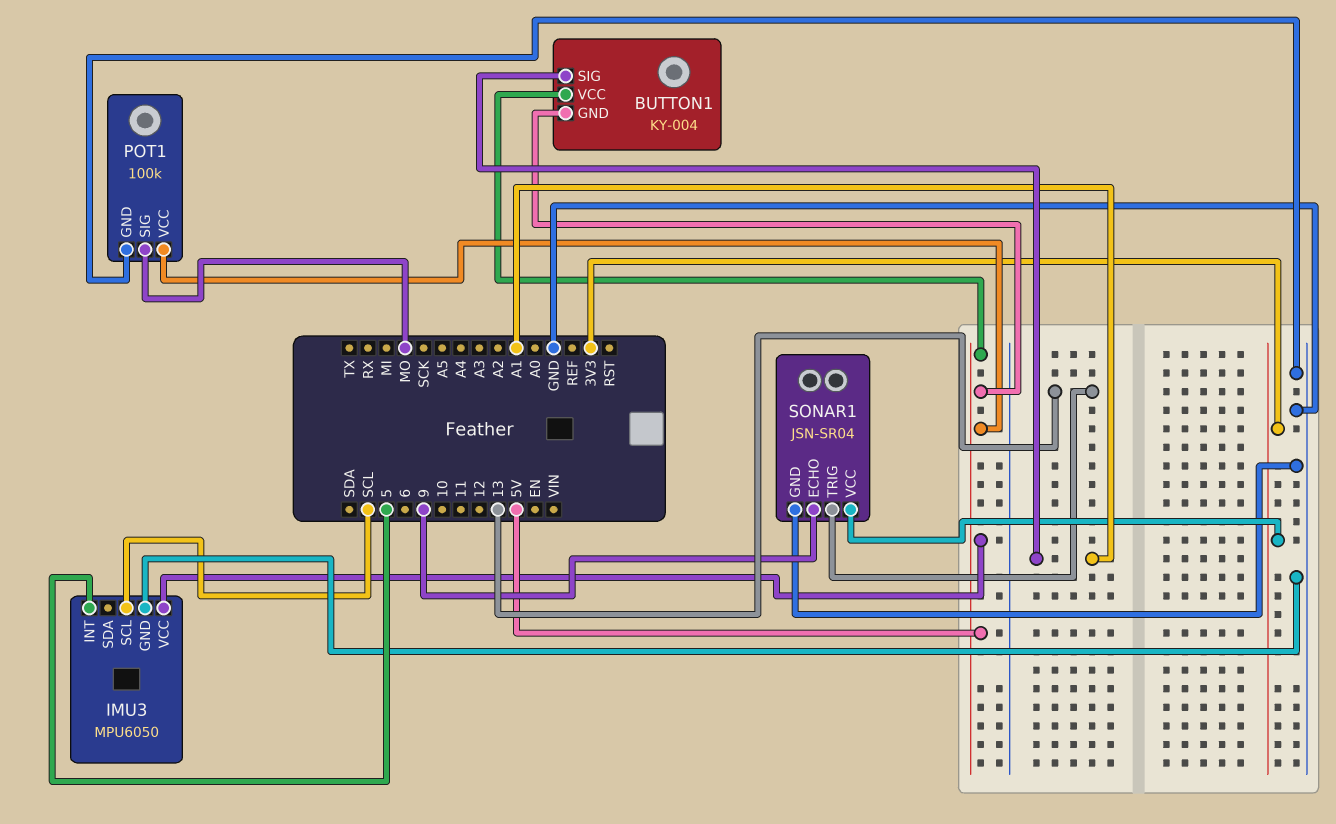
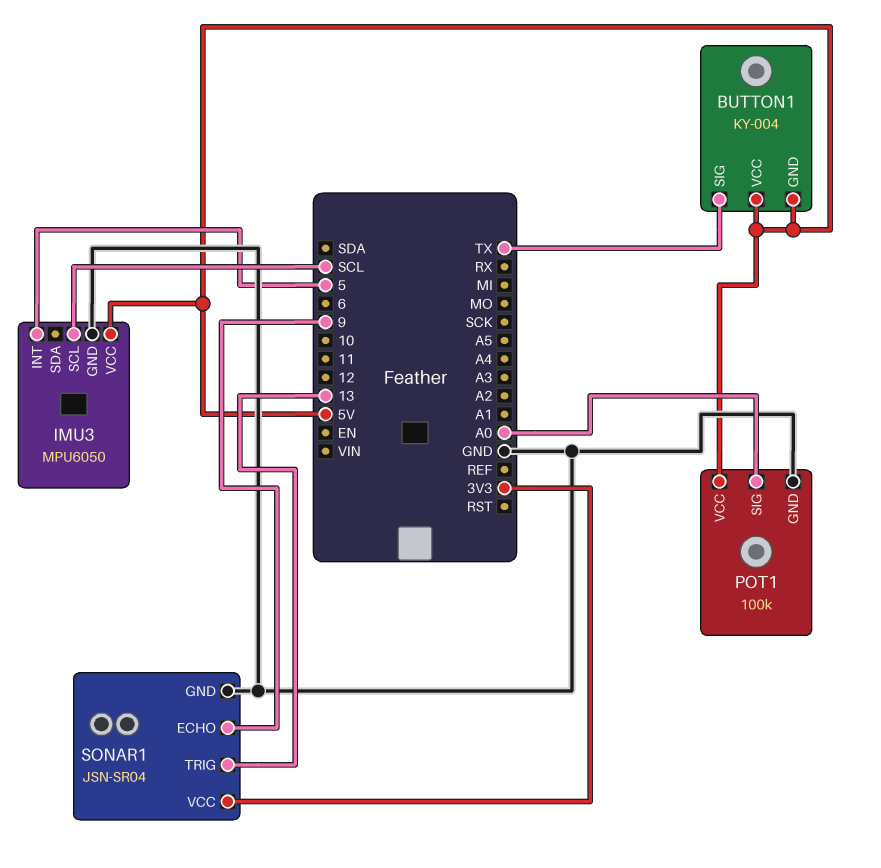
BUTTON1 pin SIG: A1 -> TX
POT1 pin SIG: MO -> A0

